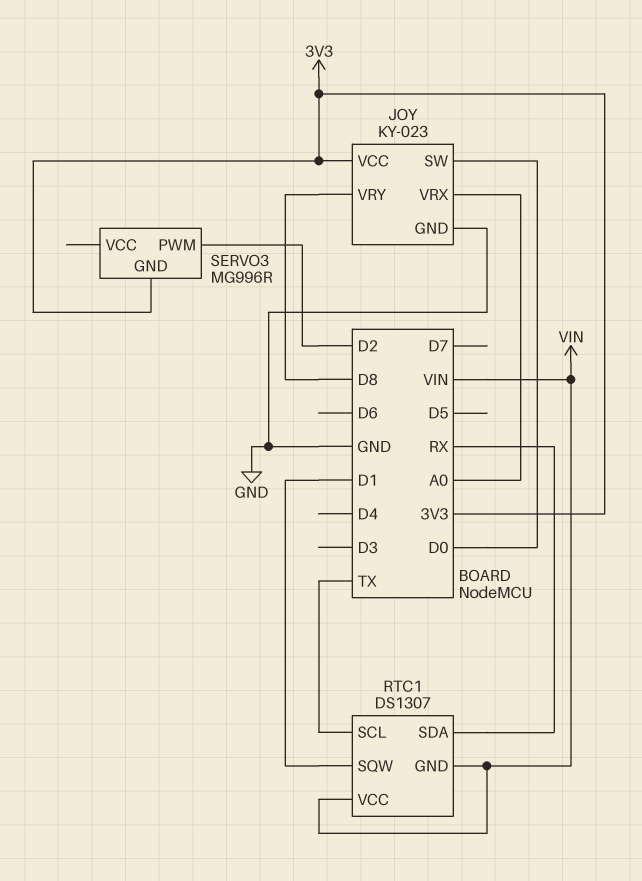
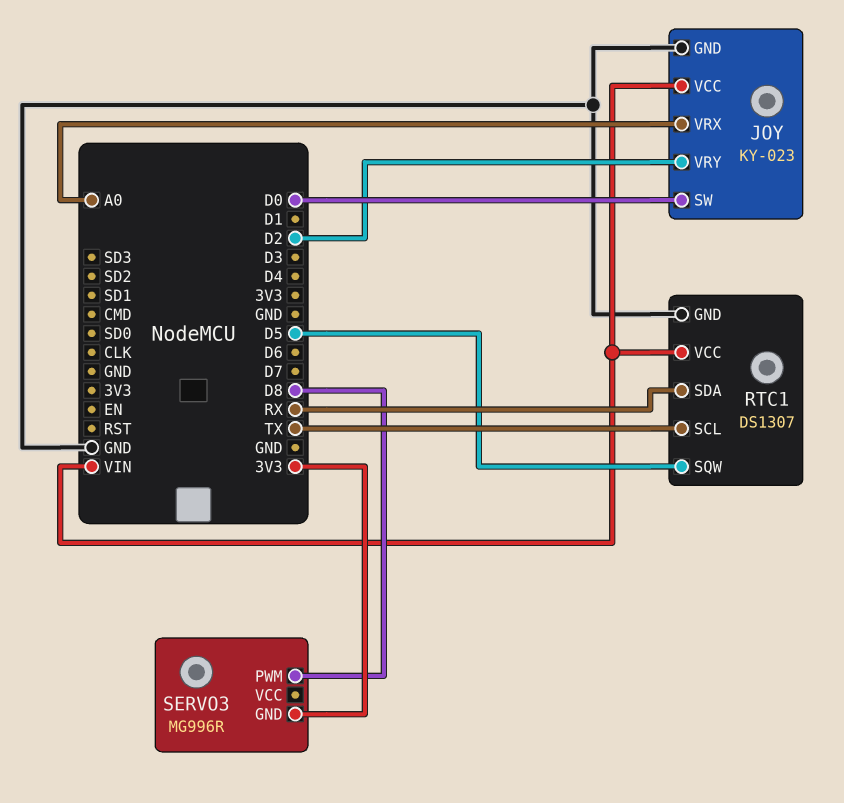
JOY pin VCC: 3V3 -> VIN
JOY pin VRY: D8 -> D2
RTC1 pin GND: VIN -> GND
RTC1 pin SQW: D1 -> D5
SERVO3 pin PWM: D2 -> D8

